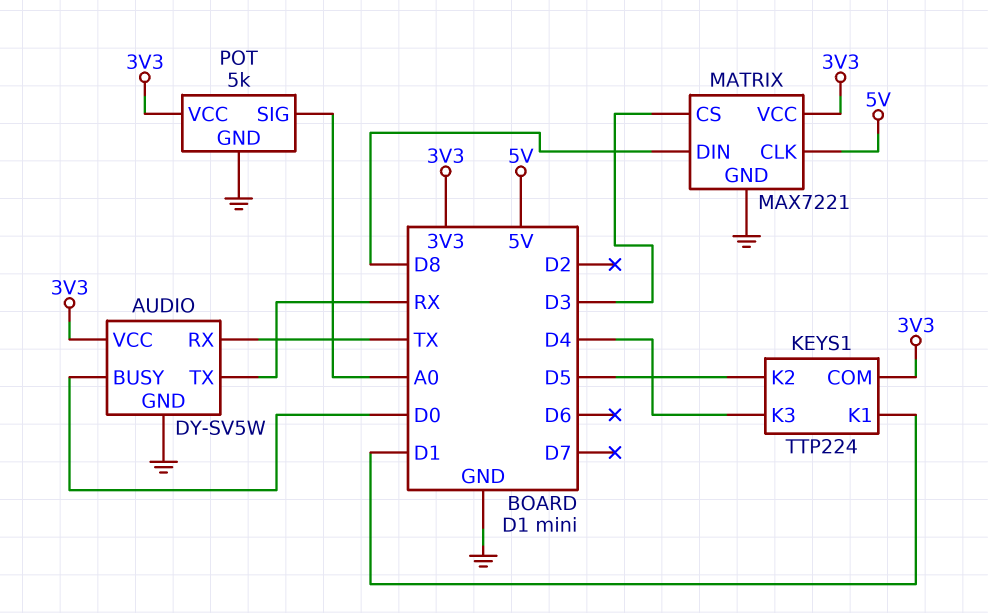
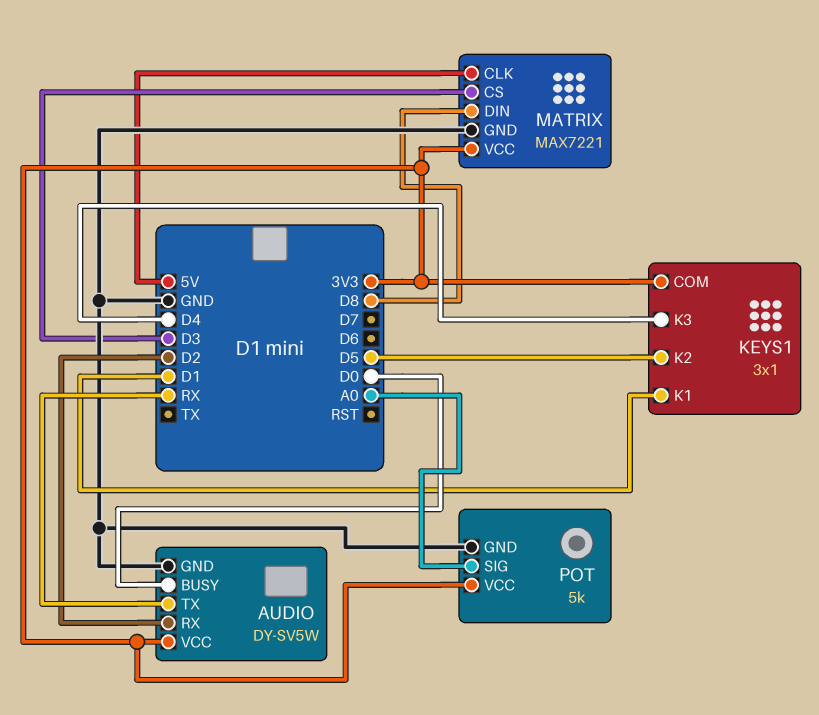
AUDIO pin RX: TX -> D2
KEYS1: TTP224 -> 3x1

